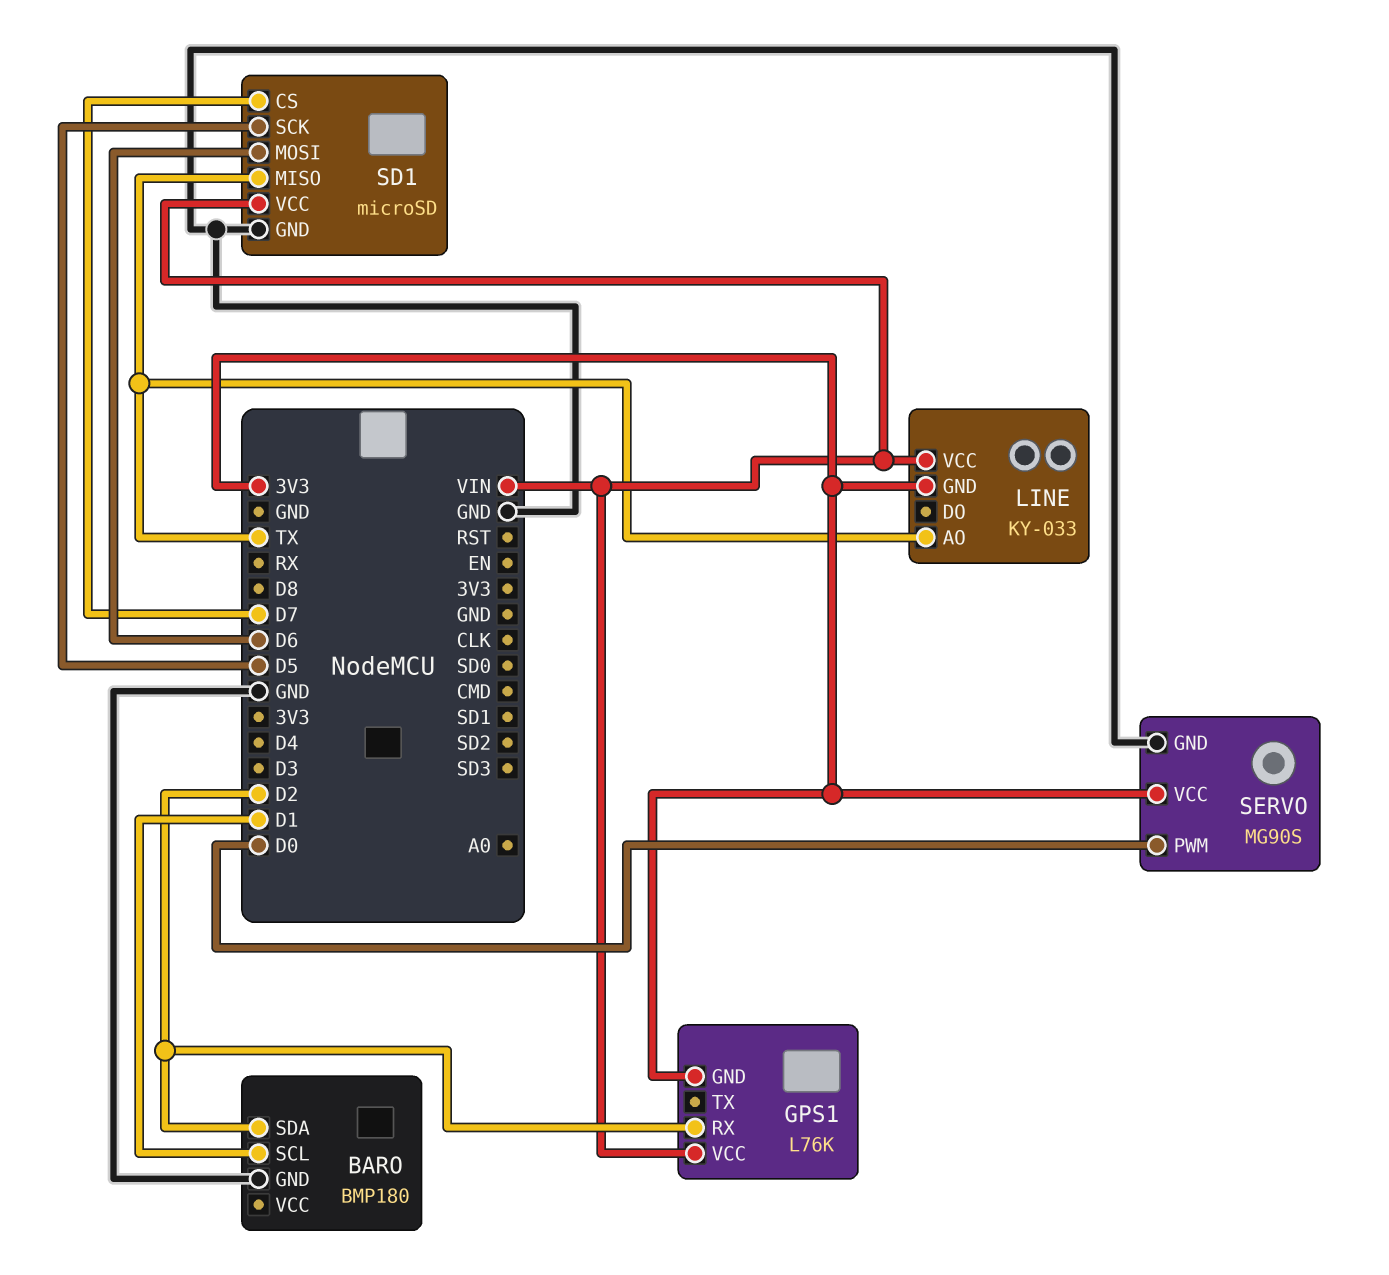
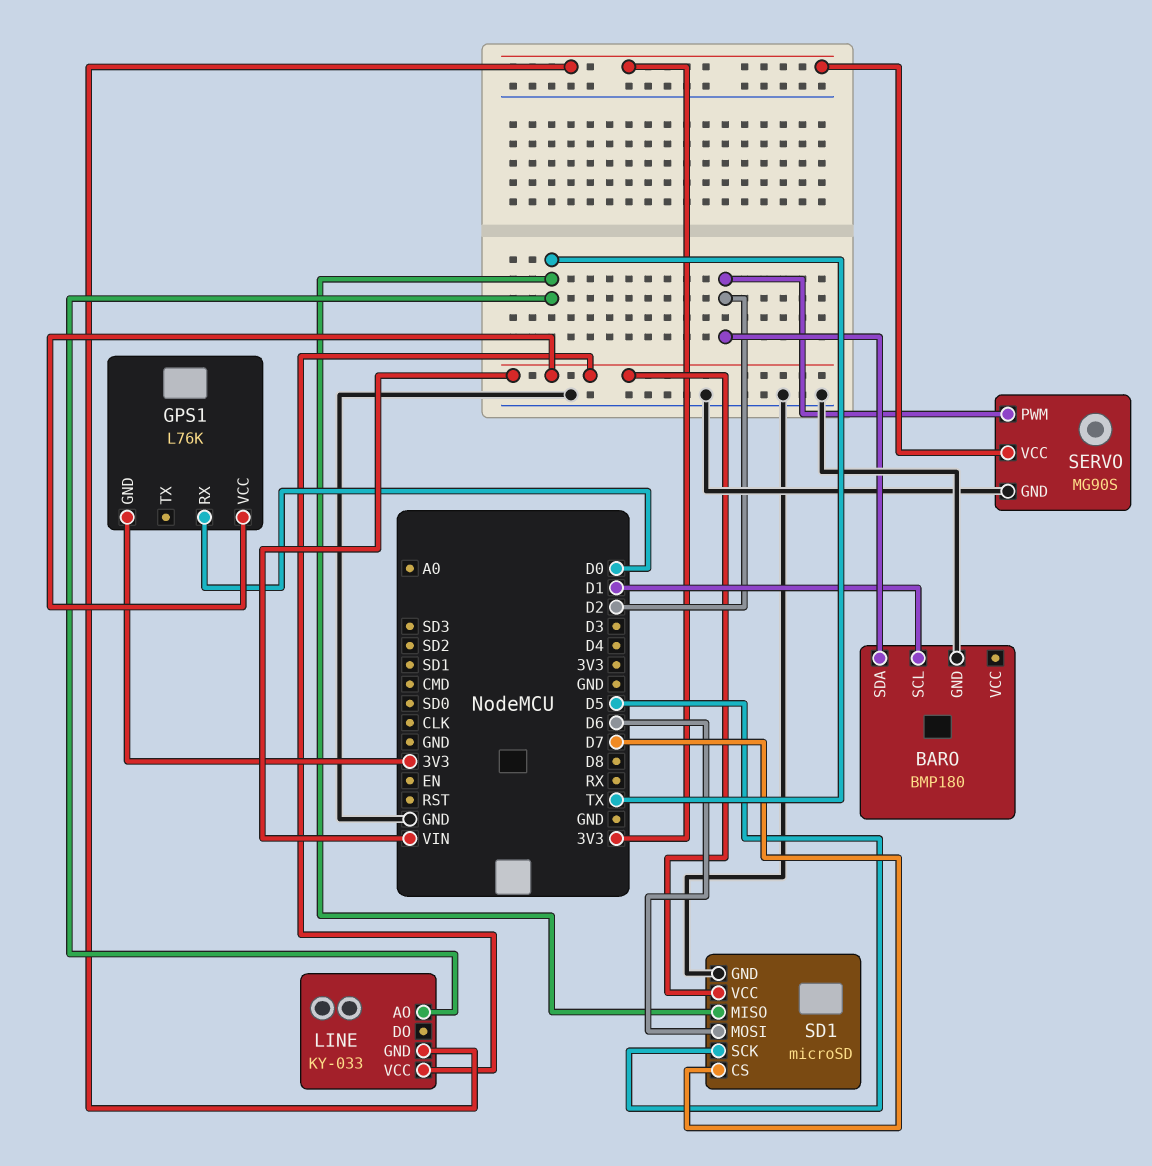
GPS1 pin RX: D2 -> D0
SERVO pin PWM: D0 -> D2

